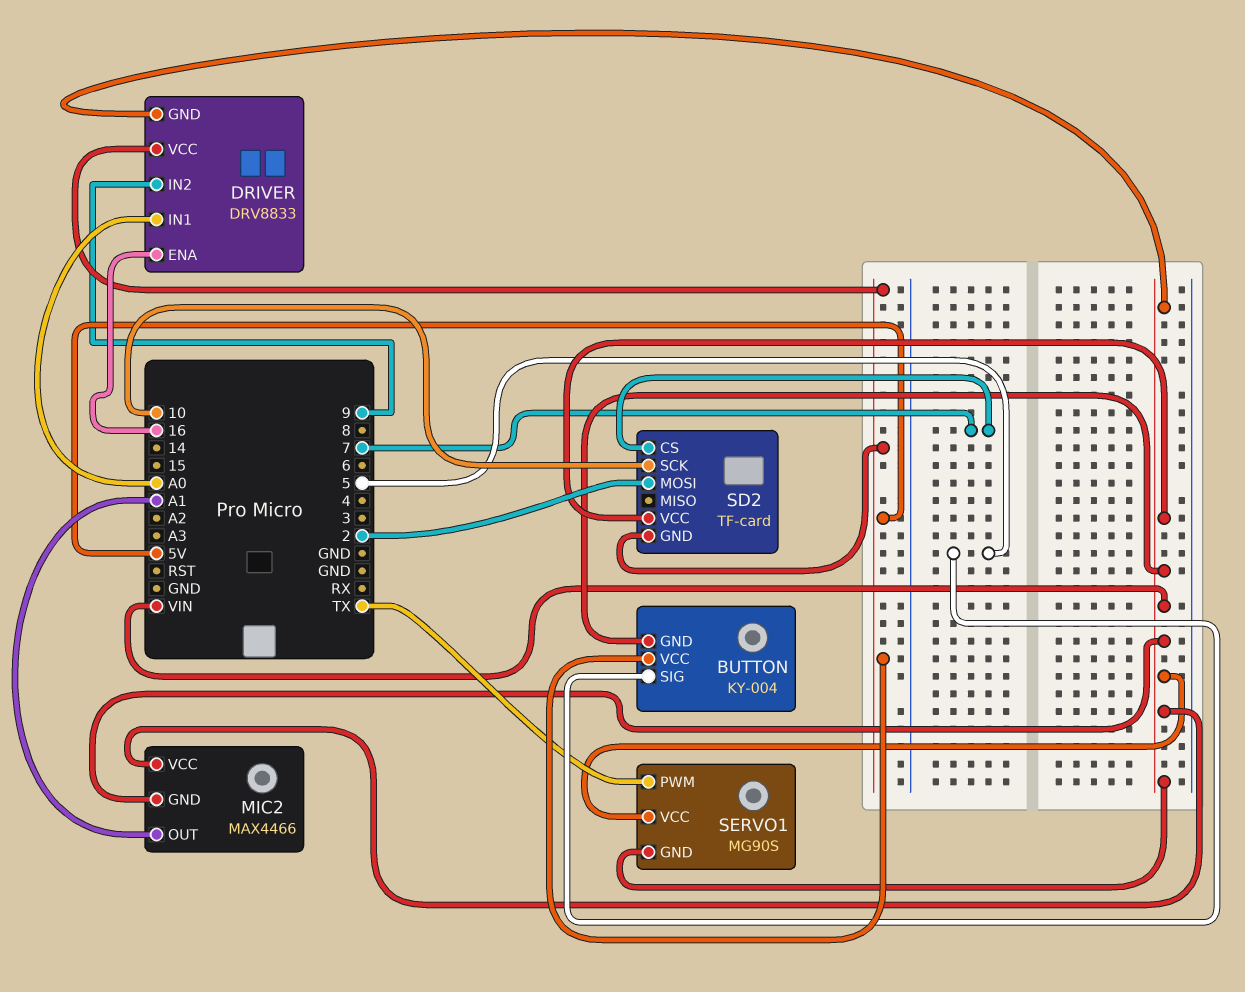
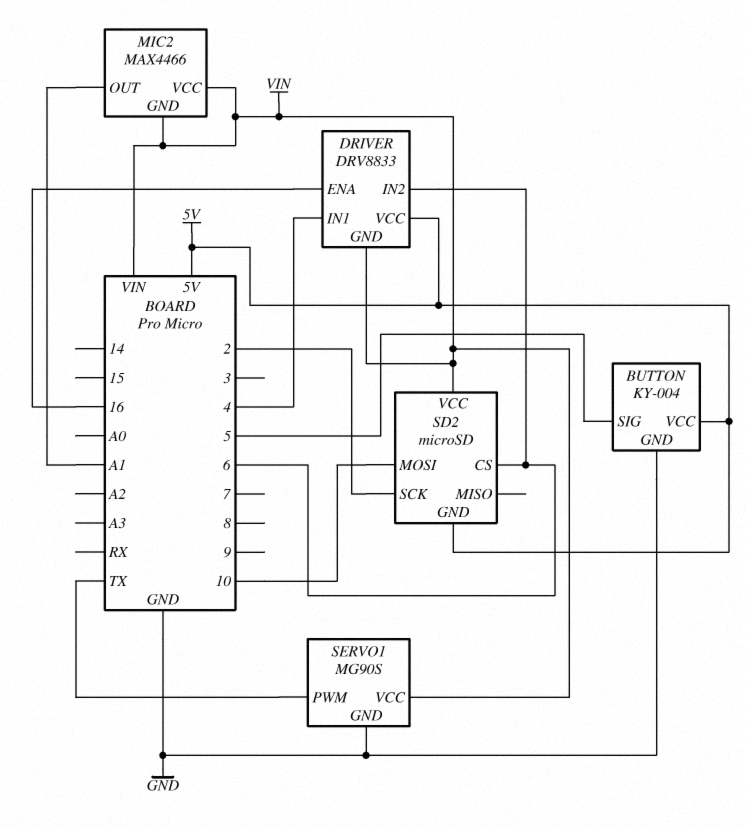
BUTTON pin GND: VIN -> GND
DRIVER pin IN1: A0 -> 4
DRIVER pin IN2: 9 -> 6
SD2: TF-card -> microSD
SD2 pin CS: 7 -> 6
SD2 pin MOSI: 2 -> 10
SD2 pin SCK: 10 -> 2
SERVO1 pin GND: VIN -> GND

